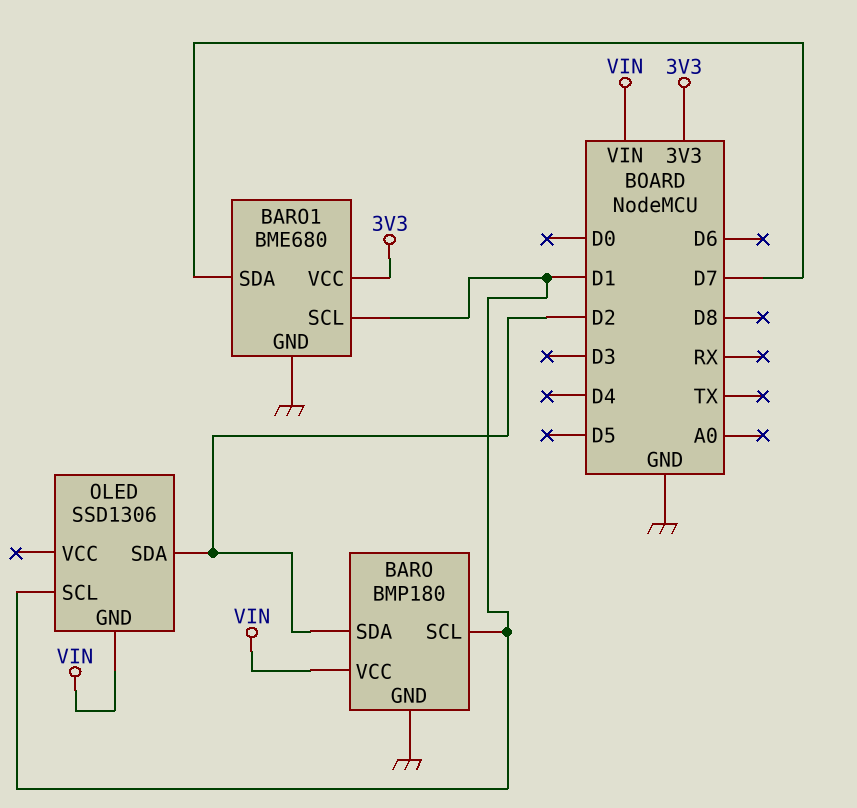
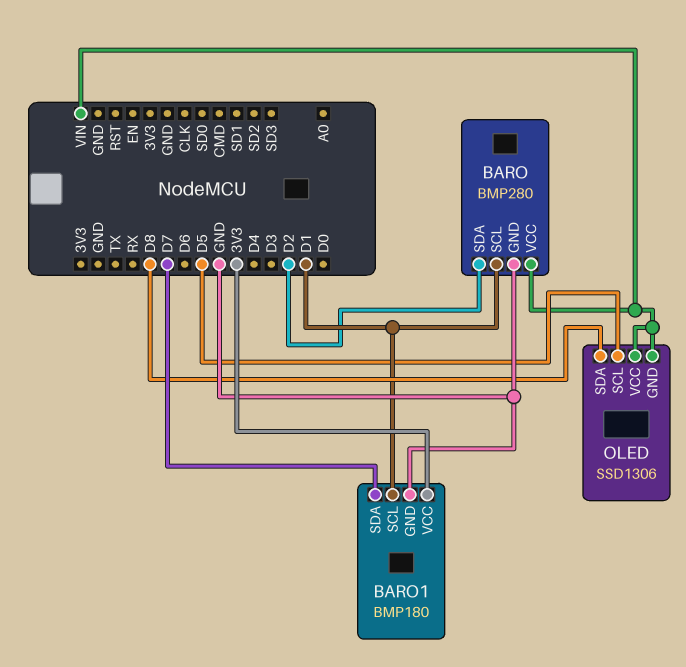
BARO: BMP180 -> BMP280
BARO1: BME680 -> BMP180
OLED pin SCL: D1 -> D5
OLED pin SDA: D2 -> D8
OLED pin VCC: none -> VIN

